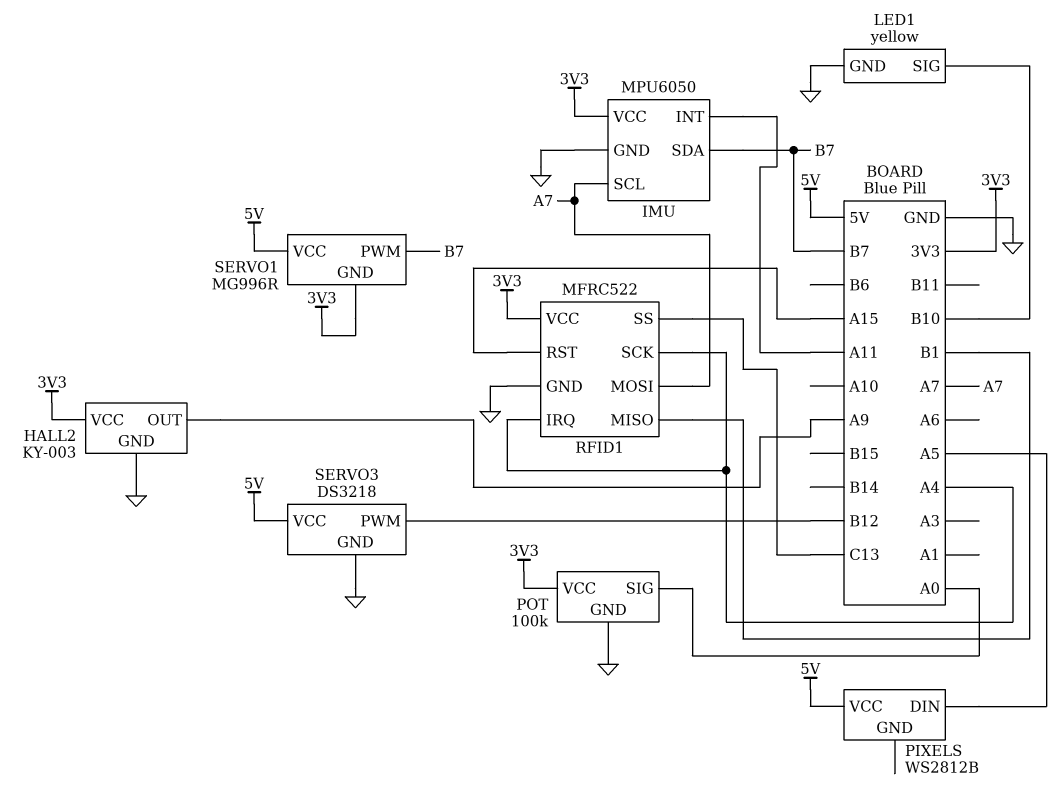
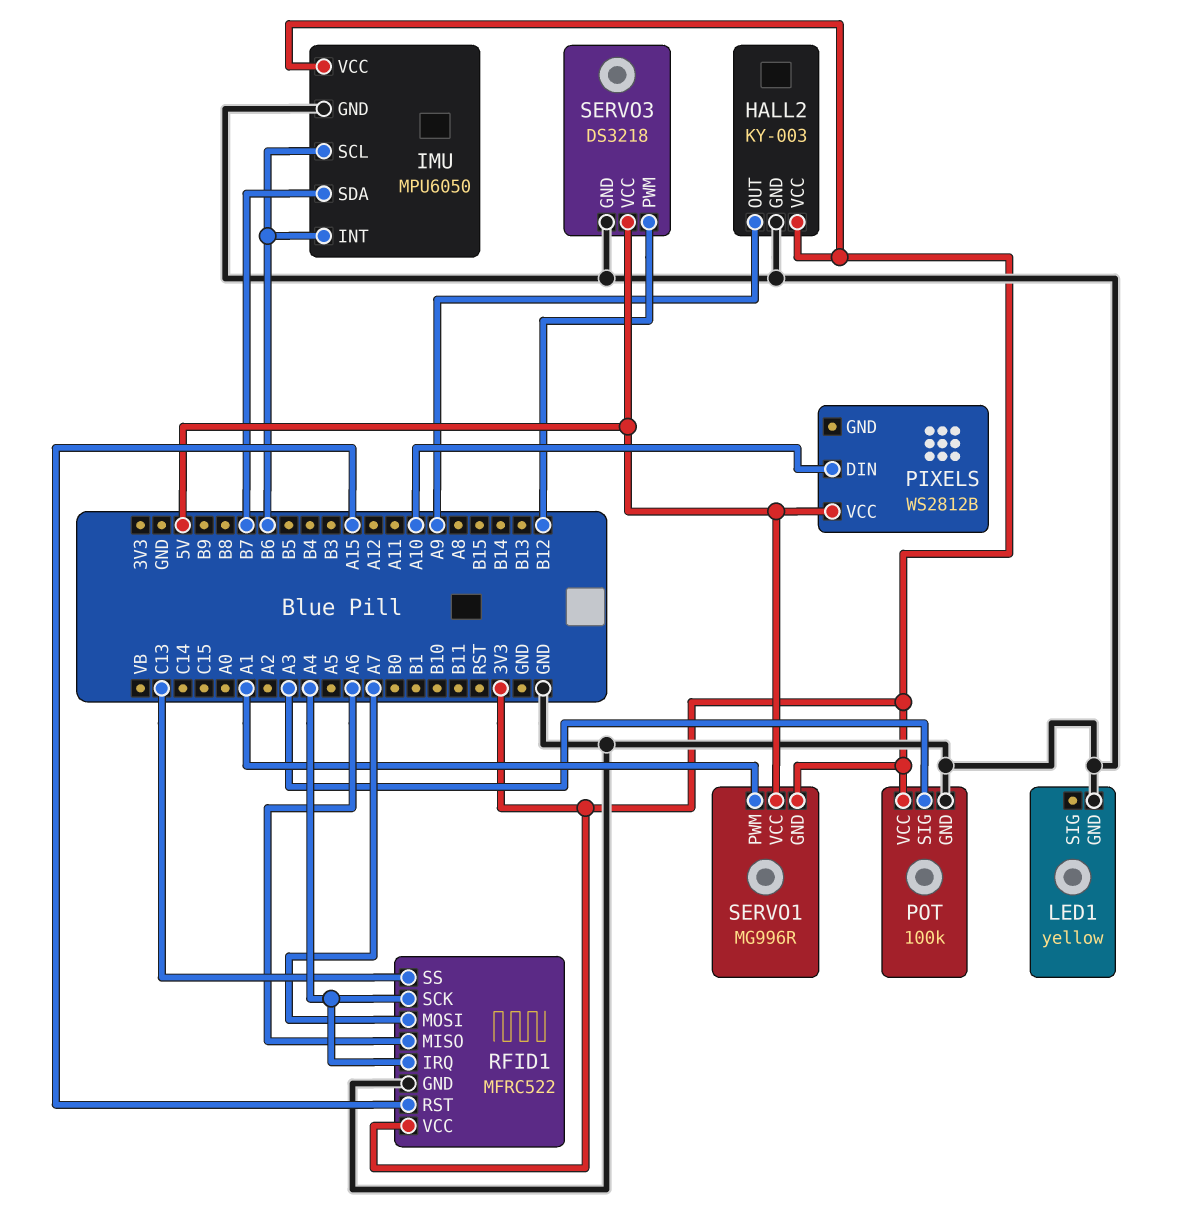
IMU pin INT: A11 -> B6
IMU pin SCL: A7 -> B6
LED1 pin SIG: B10 -> none
PIXELS pin DIN: A5 -> A10
POT pin SIG: A0 -> A3
RFID1 pin MISO: B1 -> A6
SERVO1 pin PWM: B7 -> A1

